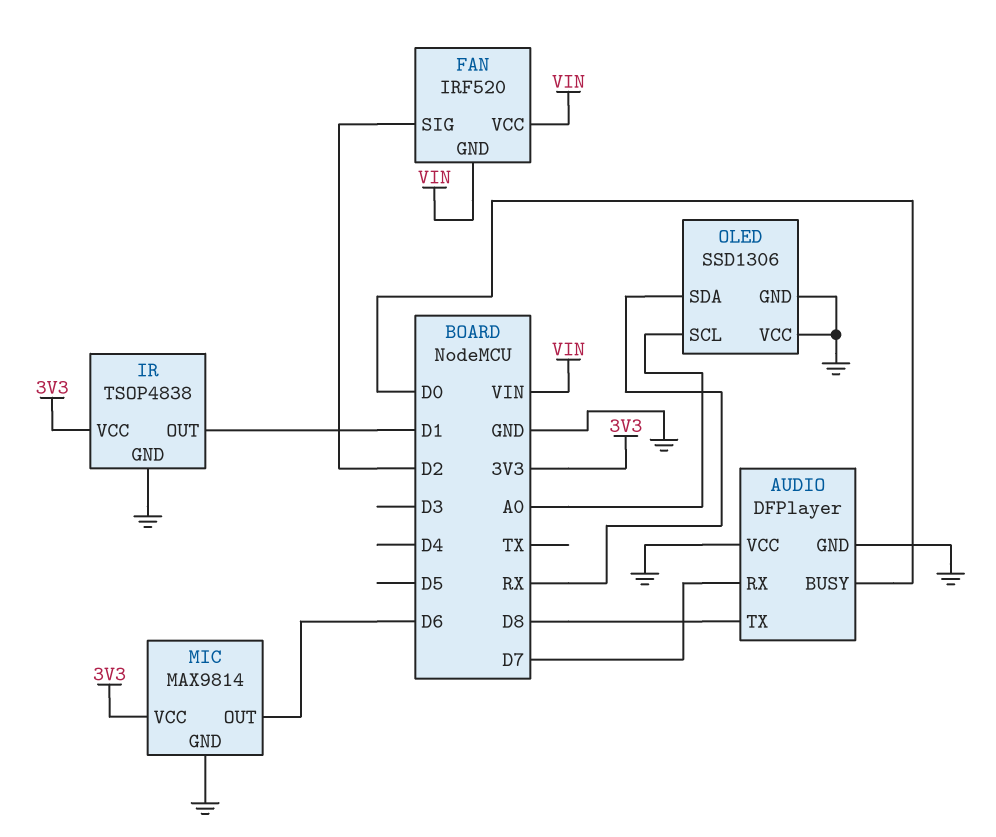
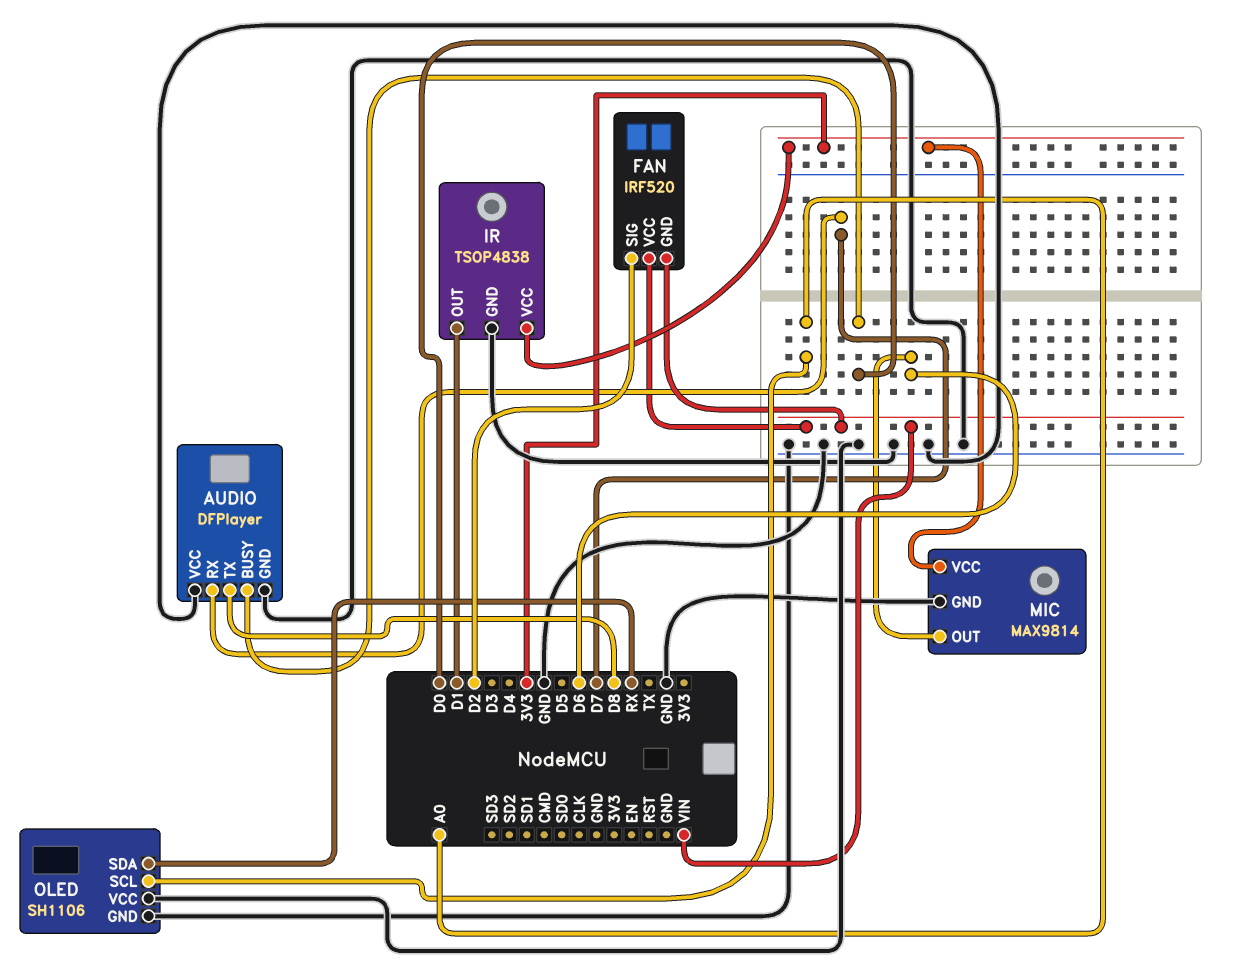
OLED: SSD1306 -> SH1106

